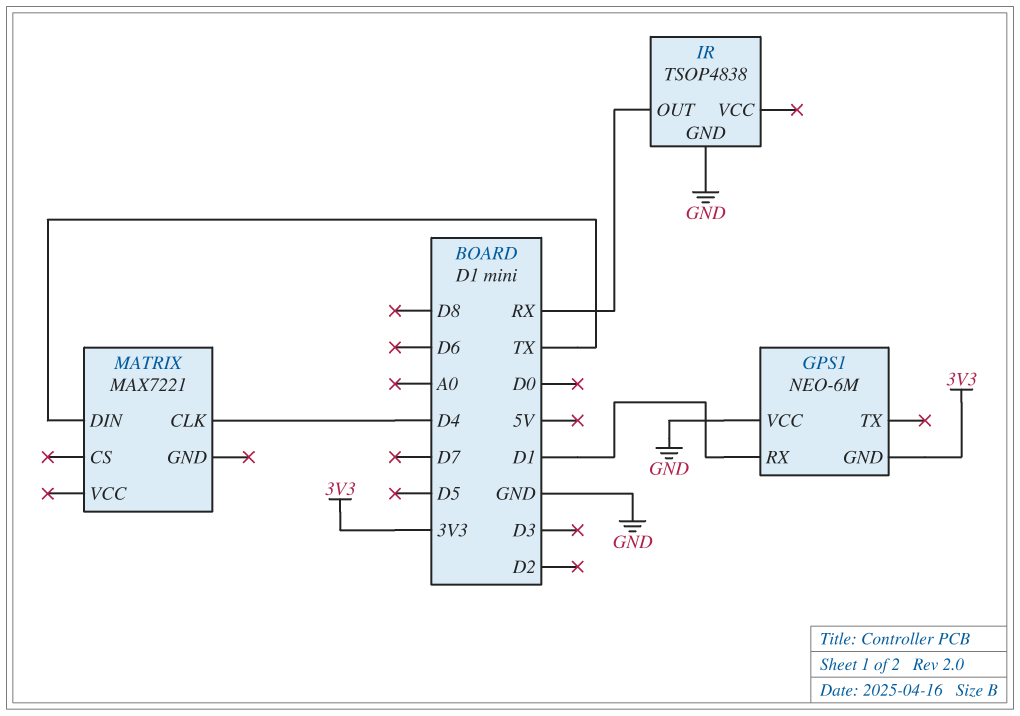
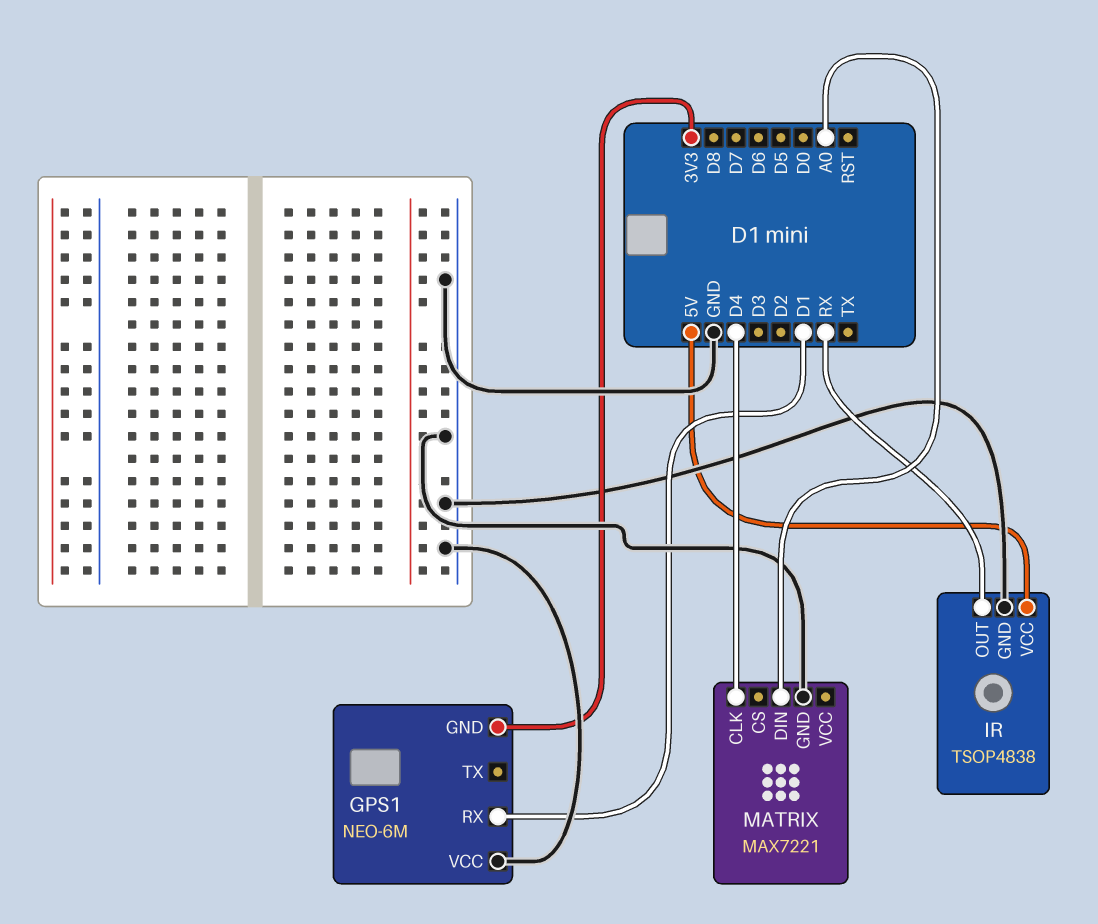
IR pin VCC: none -> 5V
MATRIX pin DIN: TX -> A0
MATRIX pin GND: none -> GND

